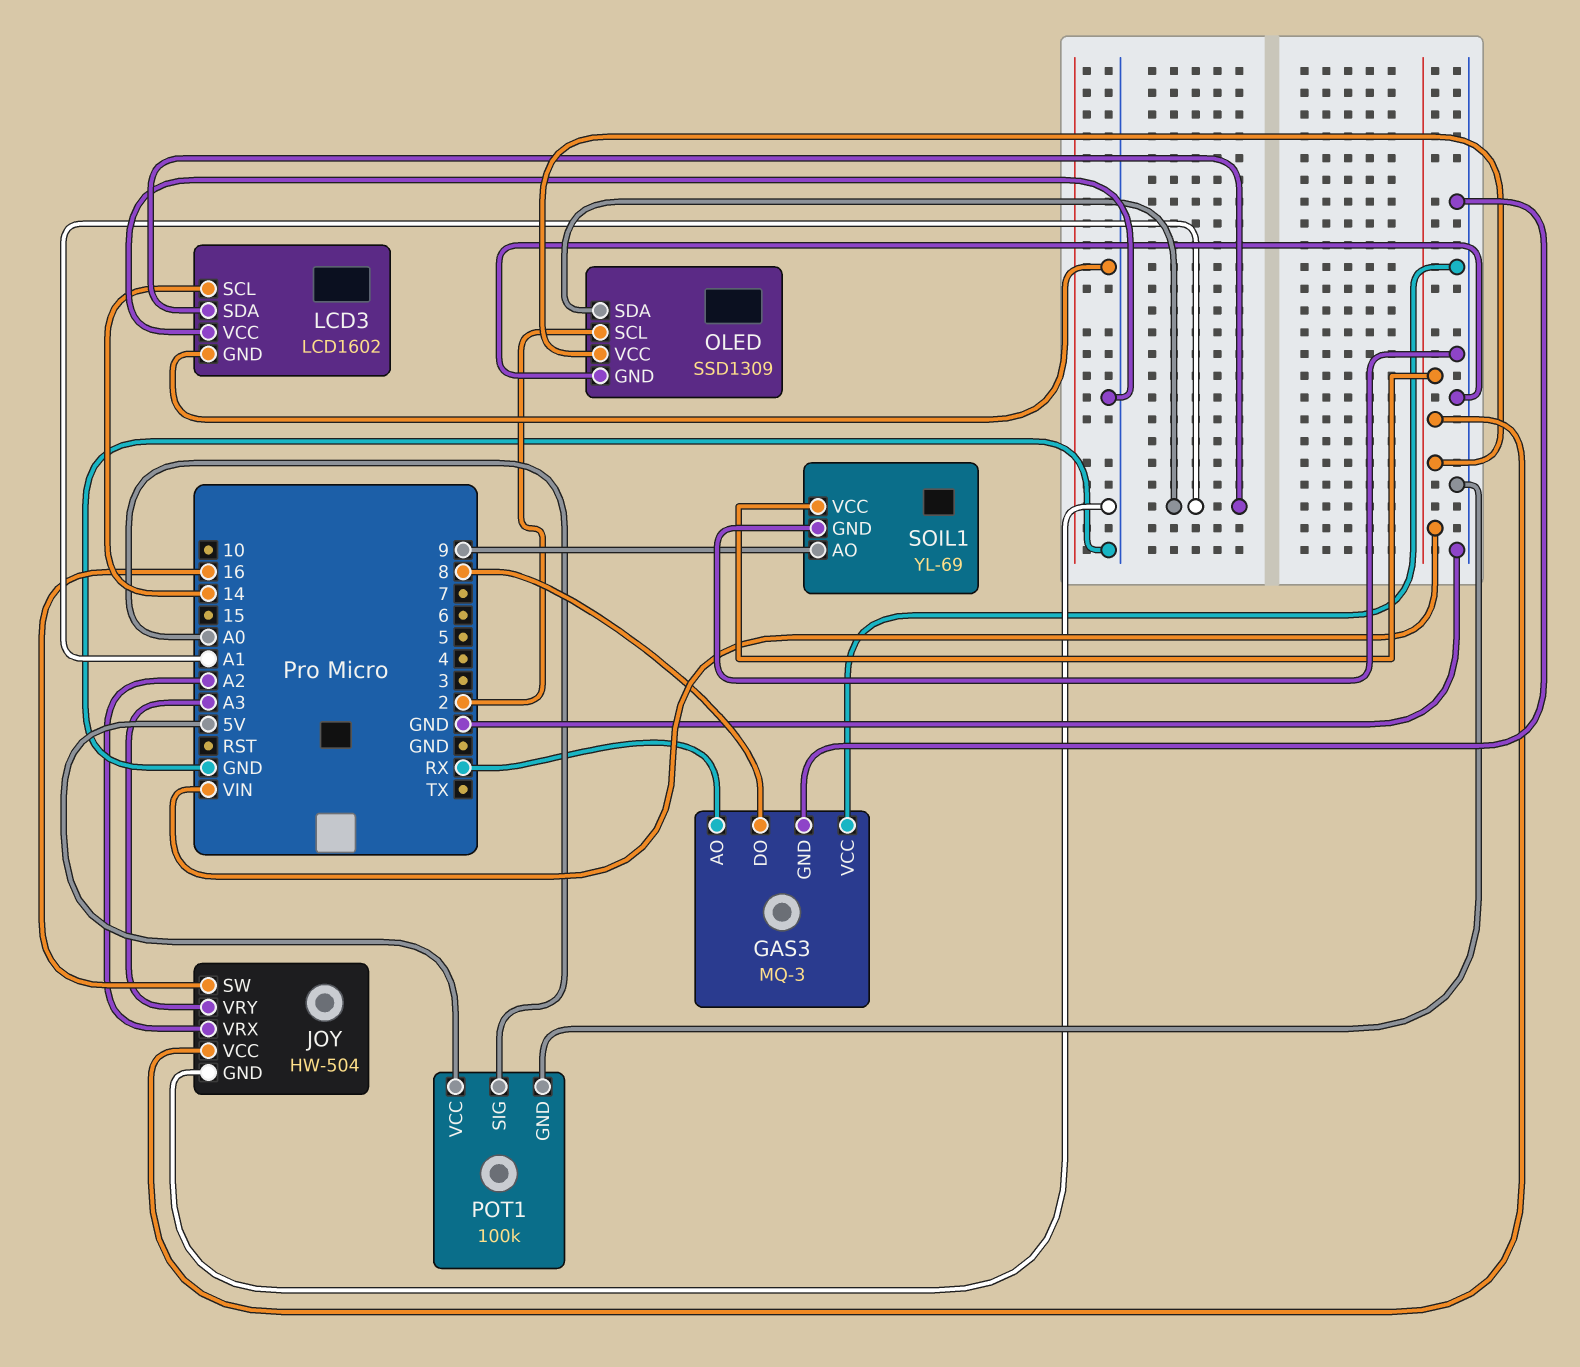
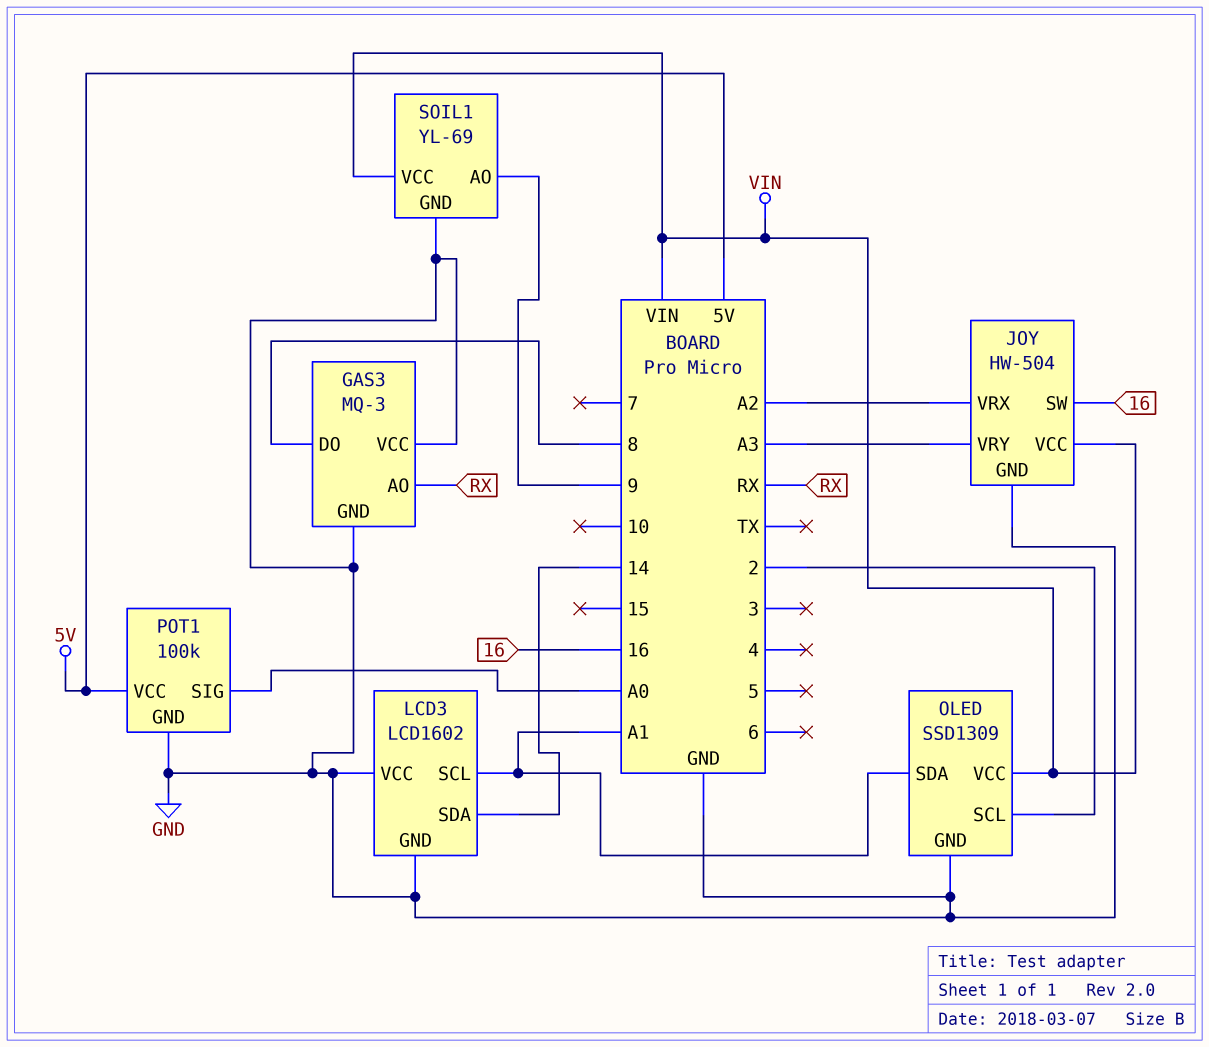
LCD3 pin SCL: 14 -> A1
LCD3 pin SDA: A1 -> 14

